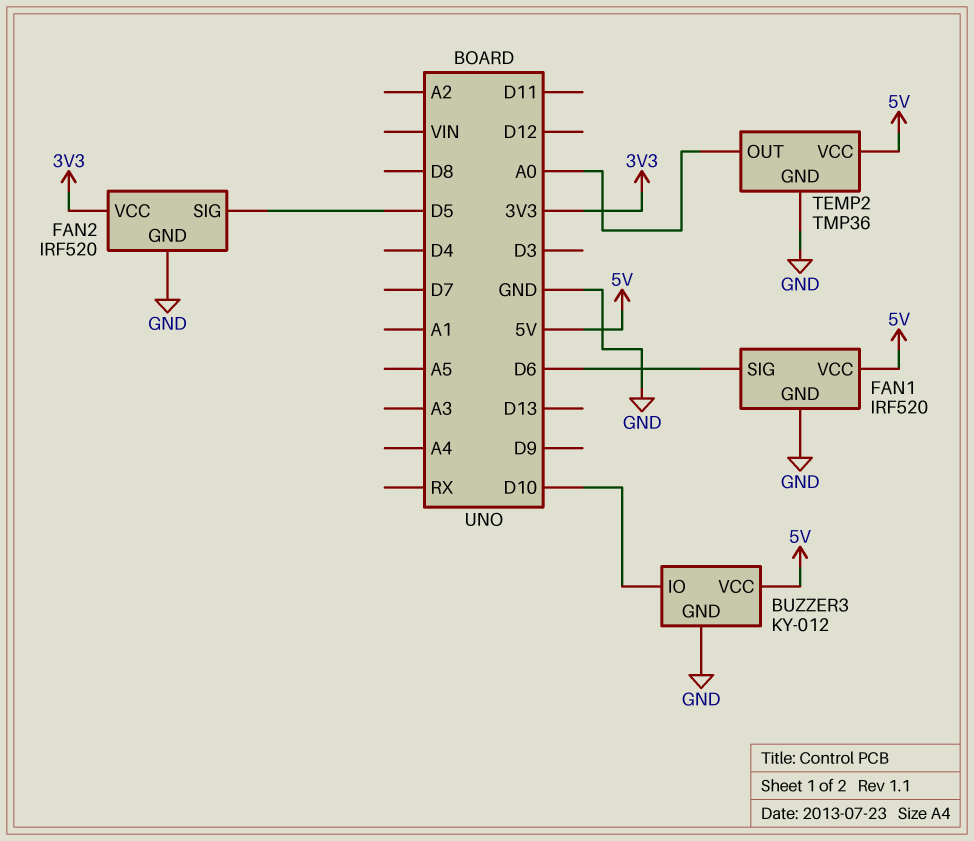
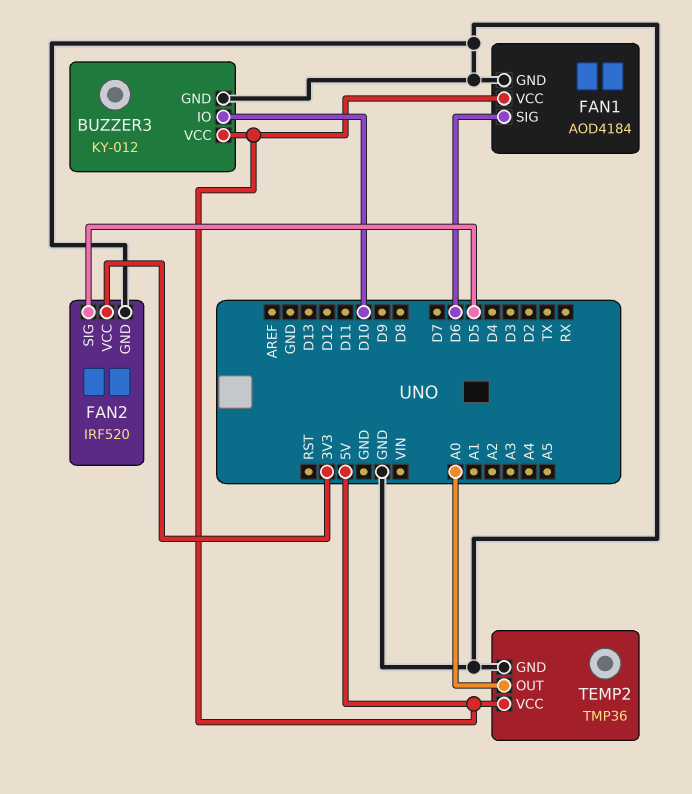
FAN1: IRF520 -> AOD4184

